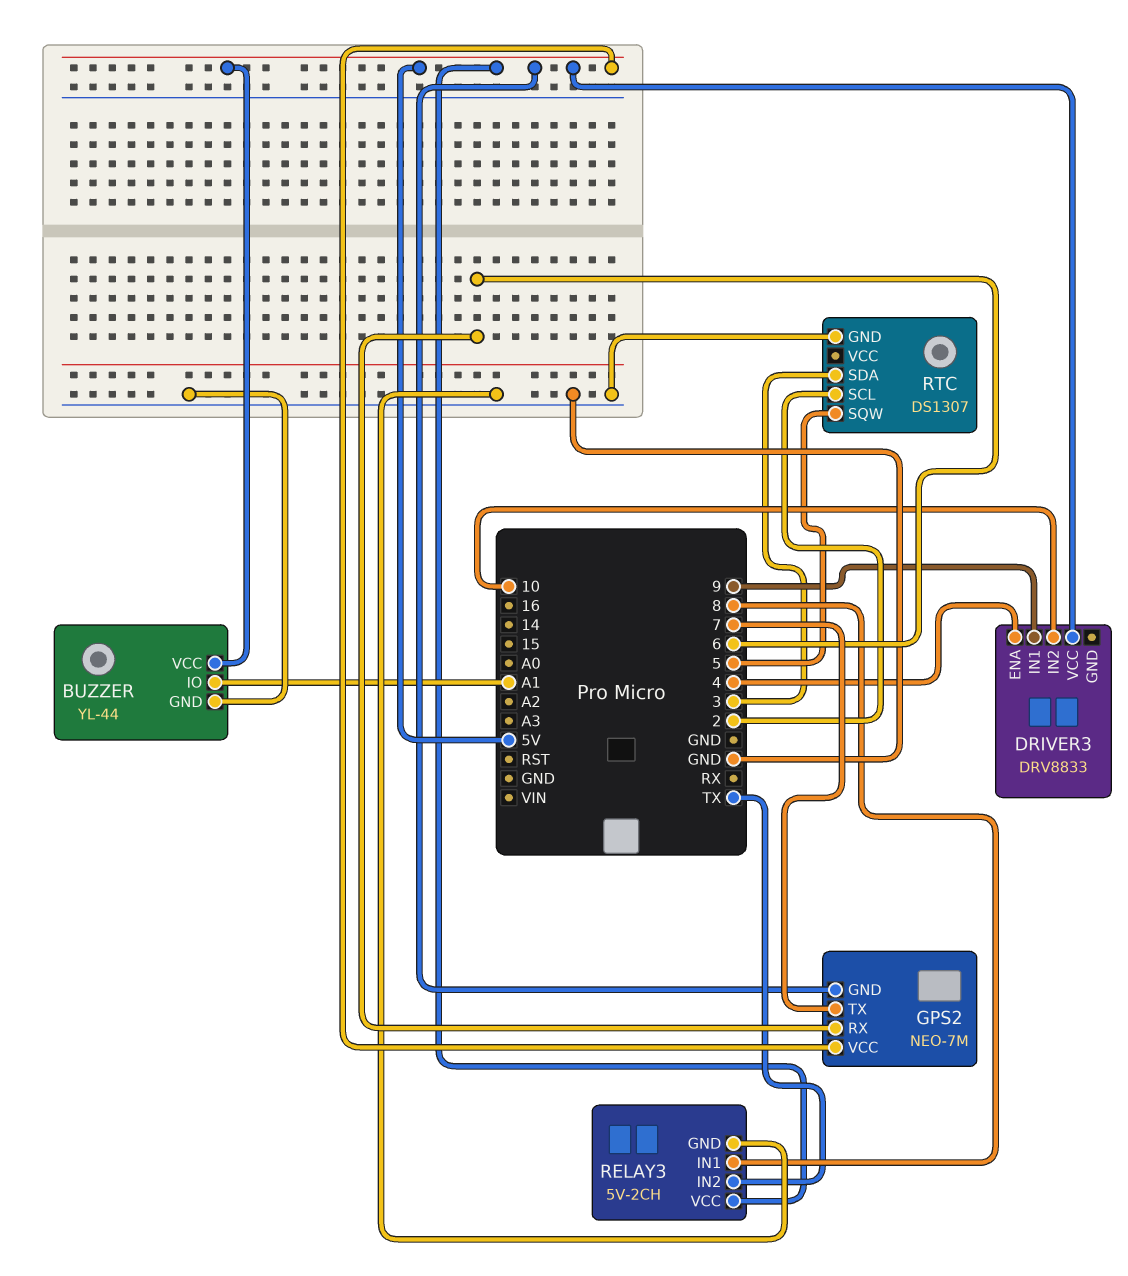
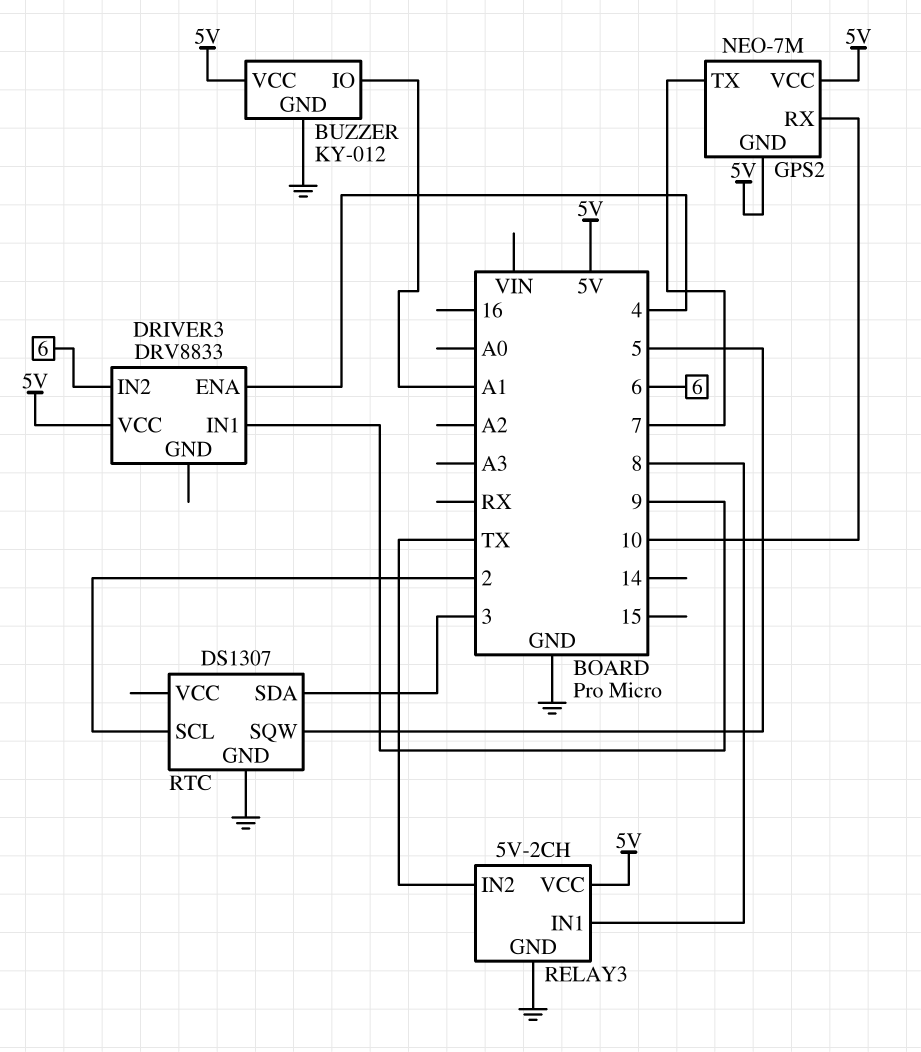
BUZZER: YL-44 -> KY-012
DRIVER3 pin IN2: 10 -> 6
GPS2 pin RX: 6 -> 10

